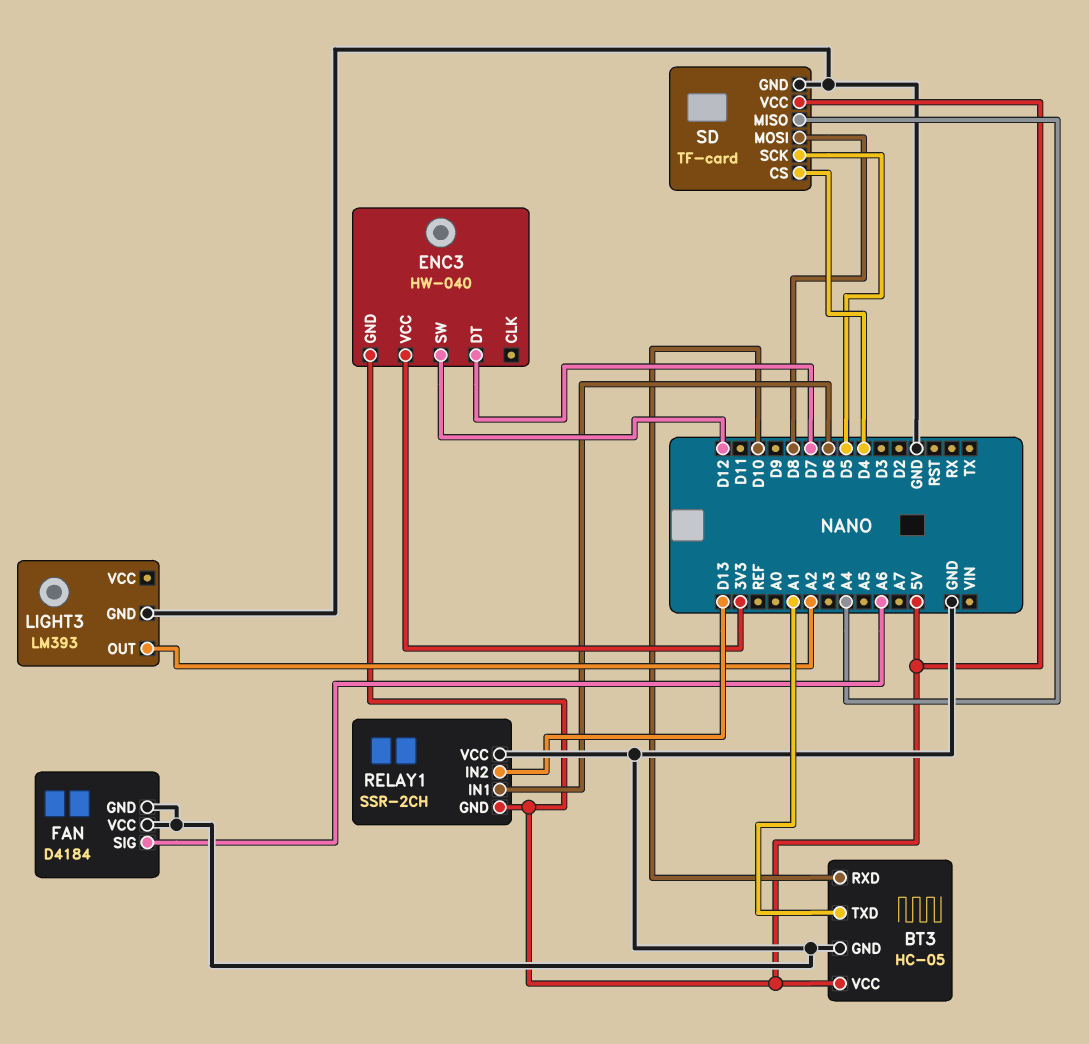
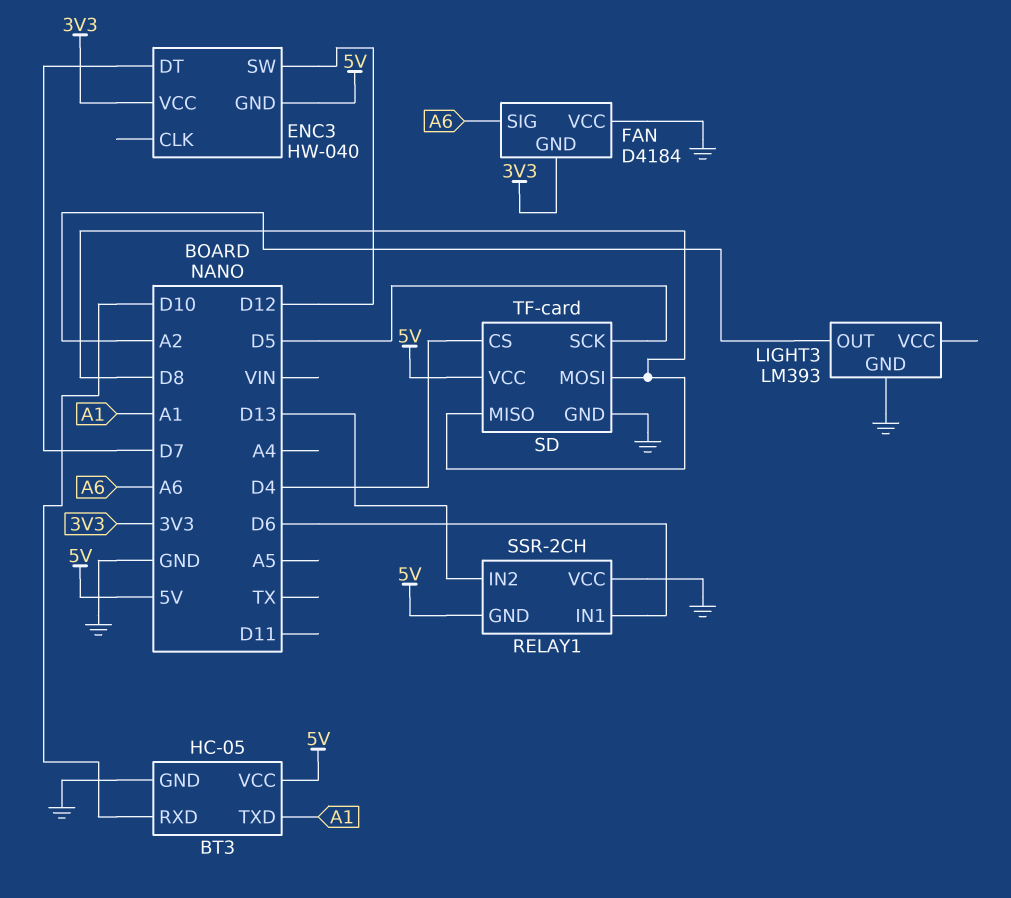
FAN pin GND: GND -> 3V3
SD pin MISO: A4 -> D8

